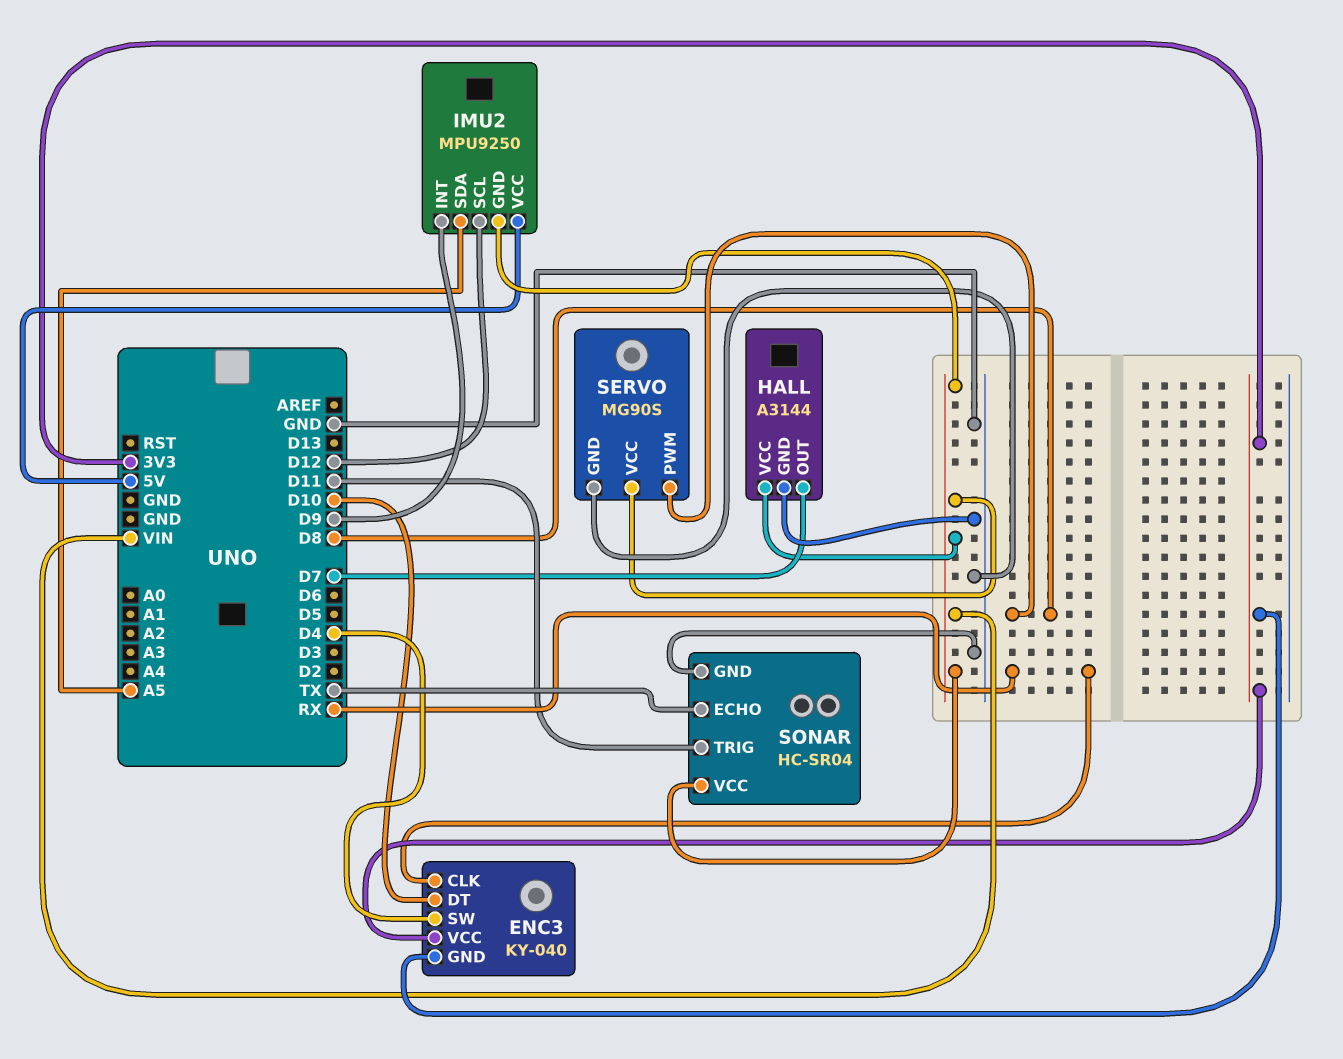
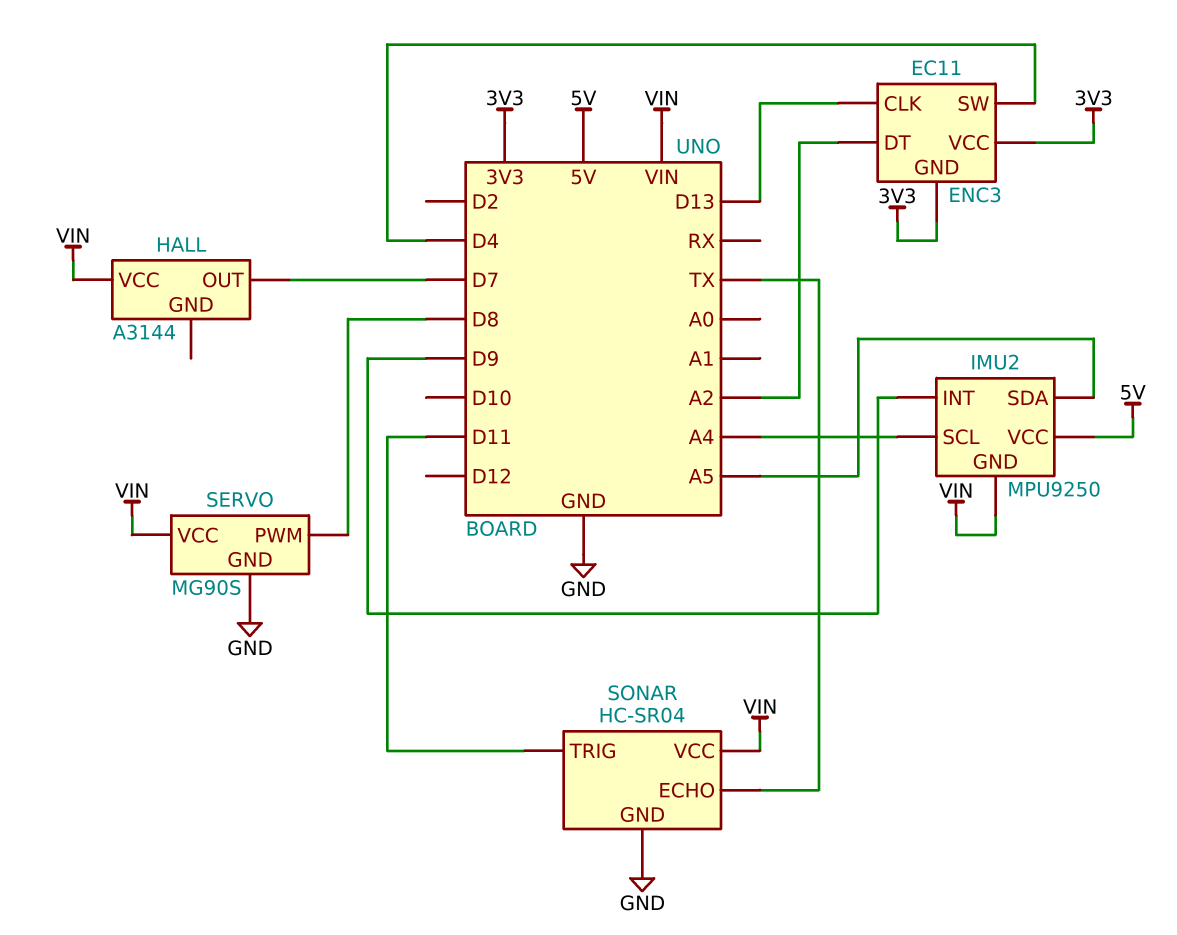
ENC3: KY-040 -> EC11
ENC3 pin CLK: RX -> D13
ENC3 pin DT: D10 -> A2
HALL pin GND: GND -> none
IMU2 pin SCL: D12 -> A4

